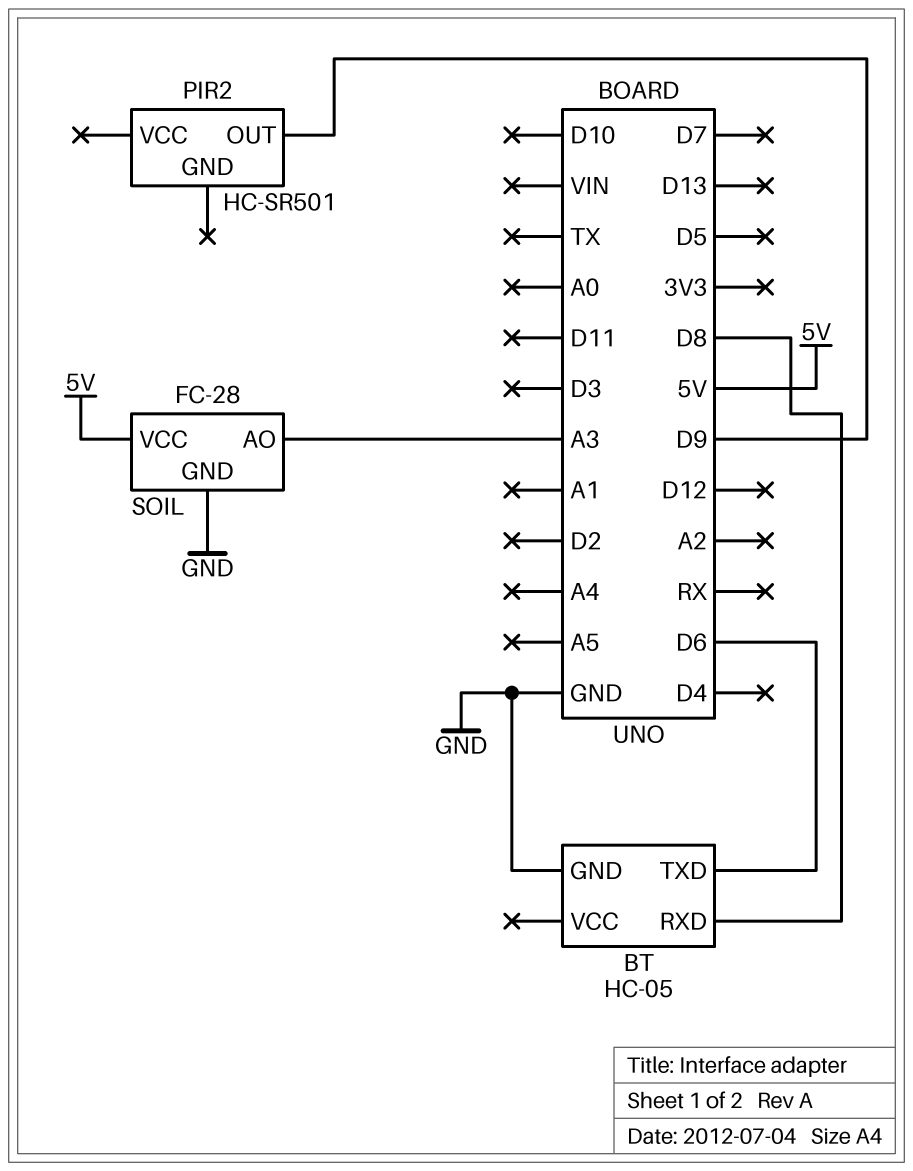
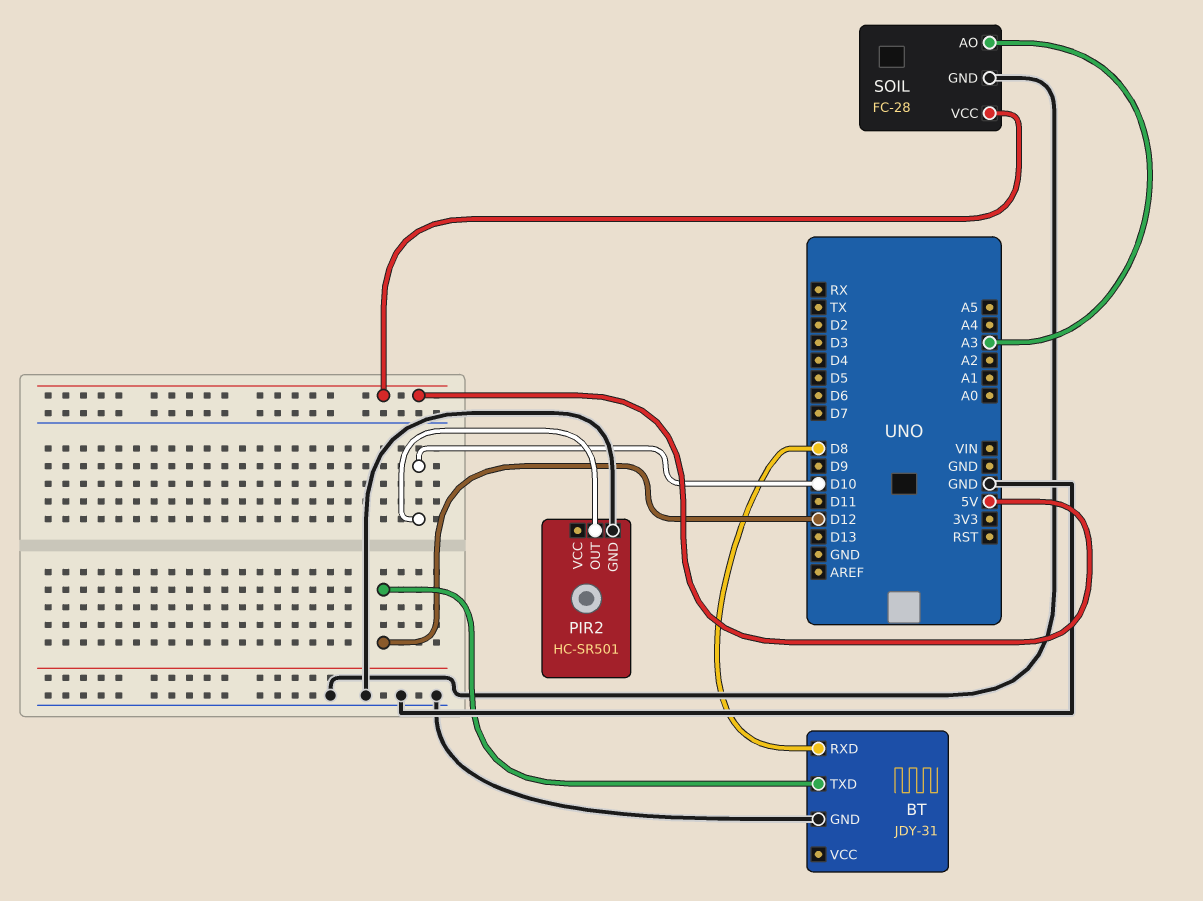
BT: HC-05 -> JDY-31
BT pin TXD: D6 -> D12
PIR2 pin GND: none -> GND
PIR2 pin OUT: D9 -> D10

